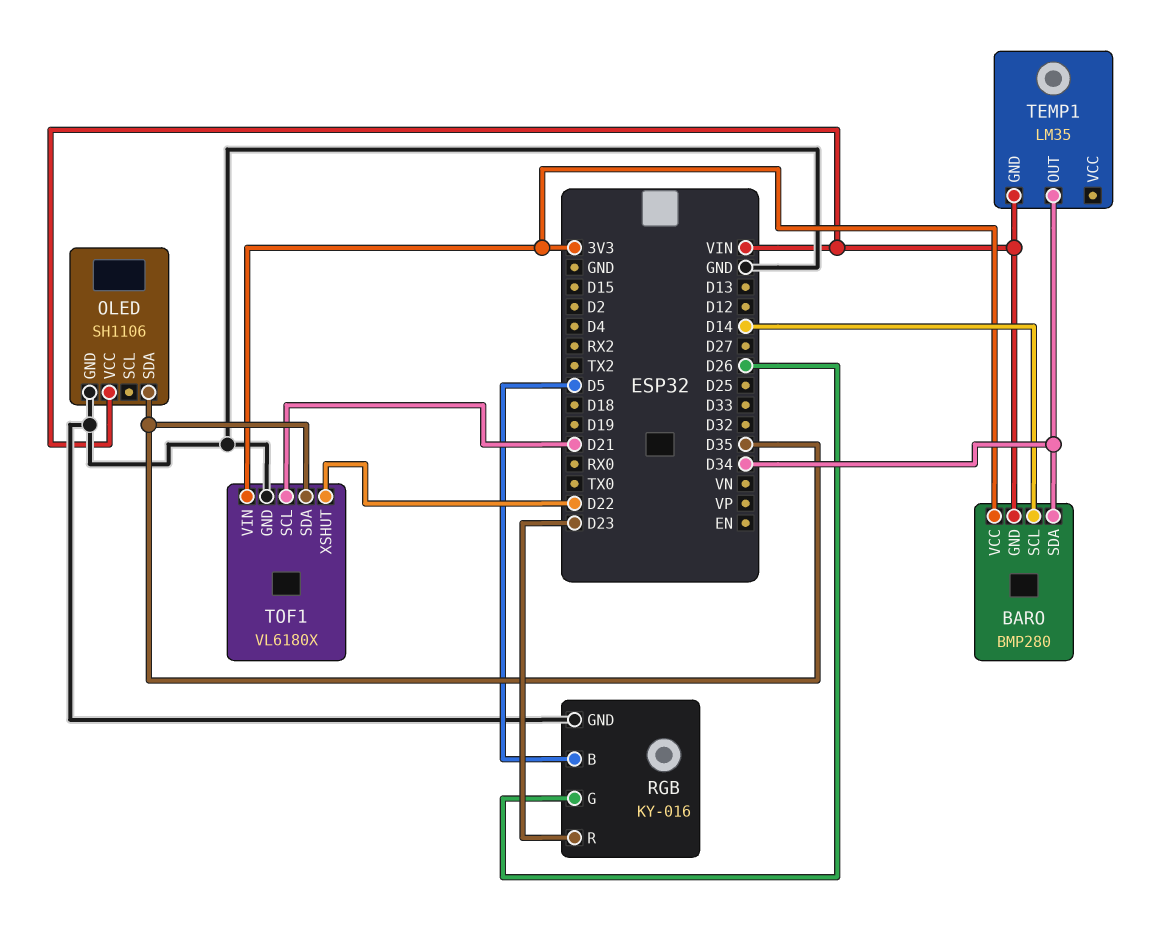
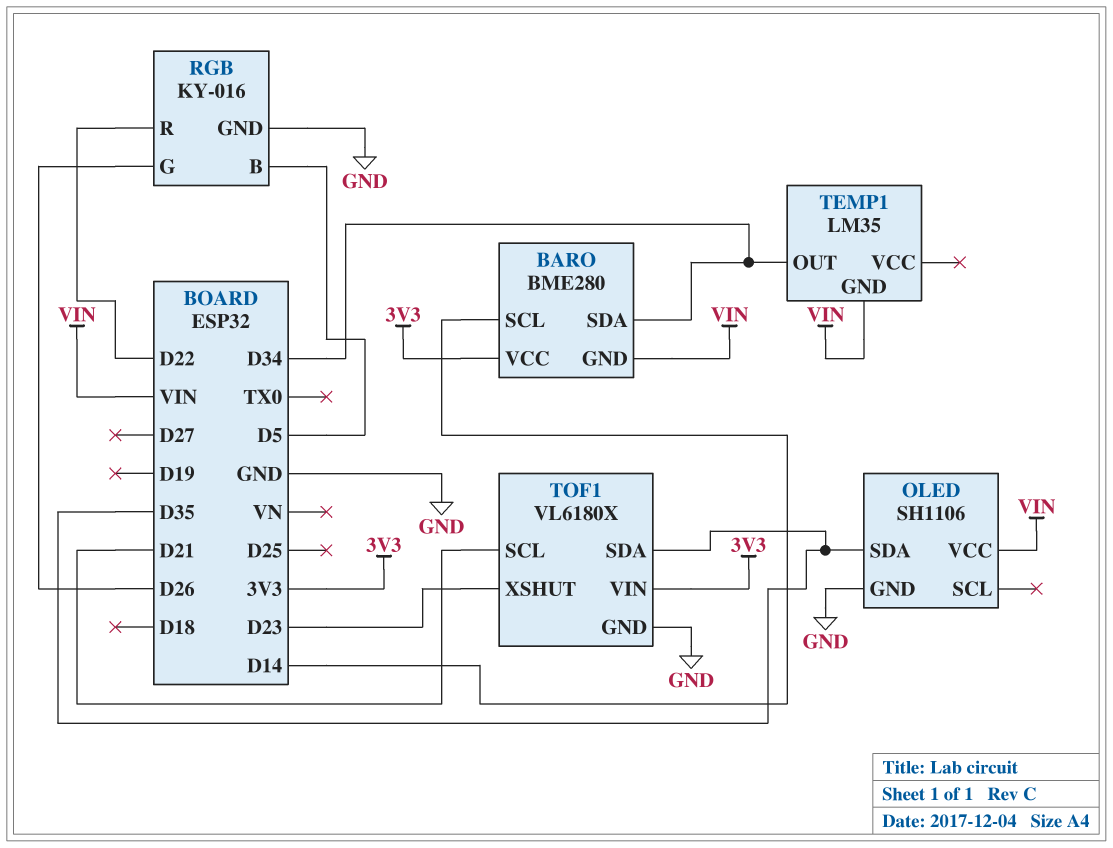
BARO: BMP280 -> BME280
RGB pin R: D23 -> D22
TOF1 pin XSHUT: D22 -> D23

